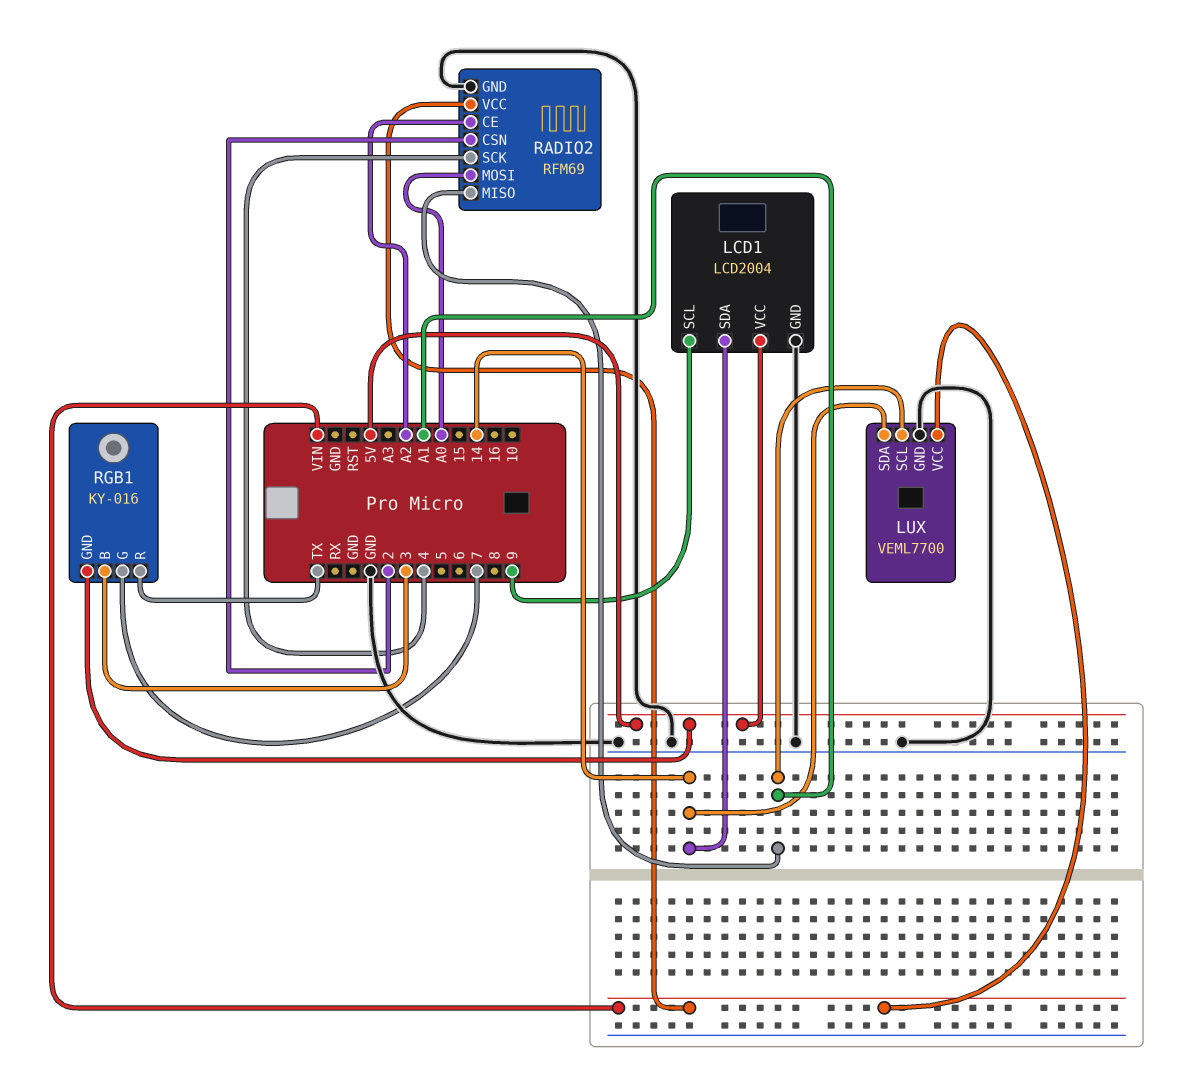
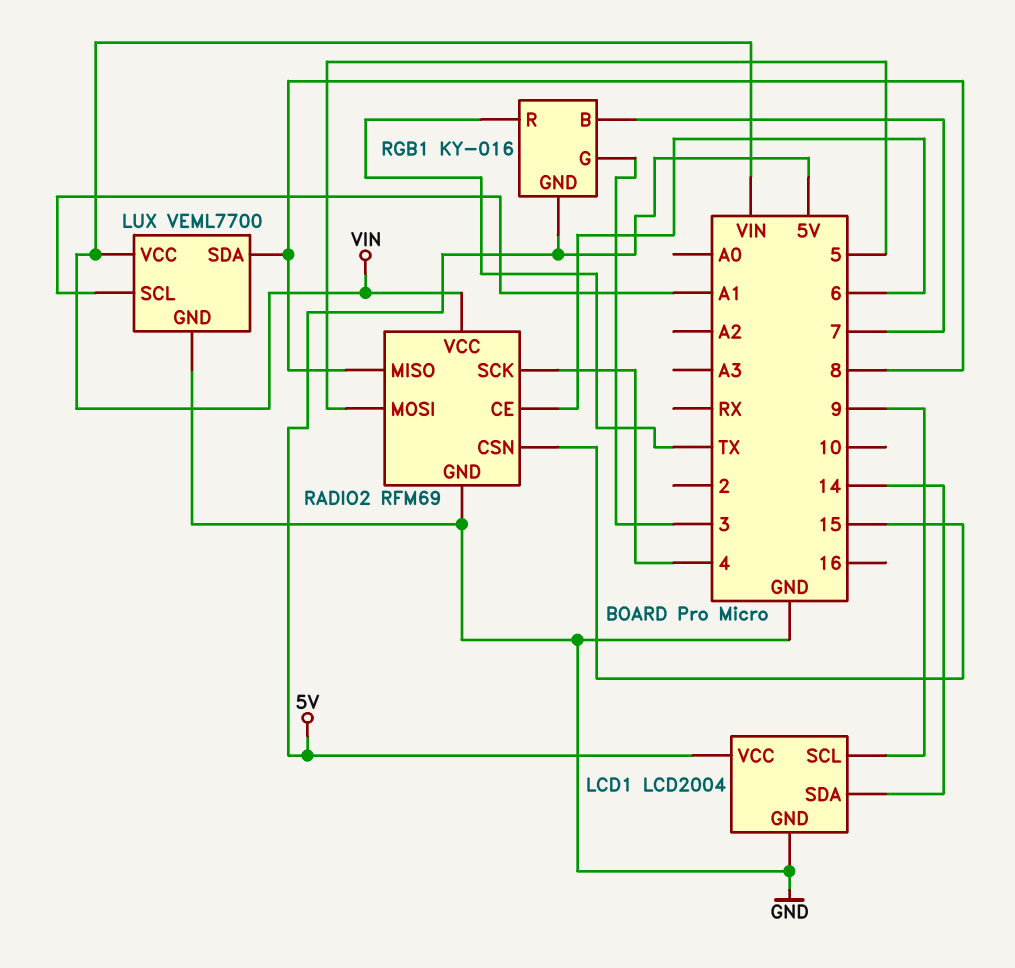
LUX pin SDA: 14 -> 8
RADIO2 pin CE: A2 -> 6
RADIO2 pin CSN: 2 -> 15
RADIO2 pin MISO: A1 -> 8
RADIO2 pin MOSI: A0 -> 5
RGB1 pin B: 3 -> 7
RGB1 pin G: 7 -> 3

